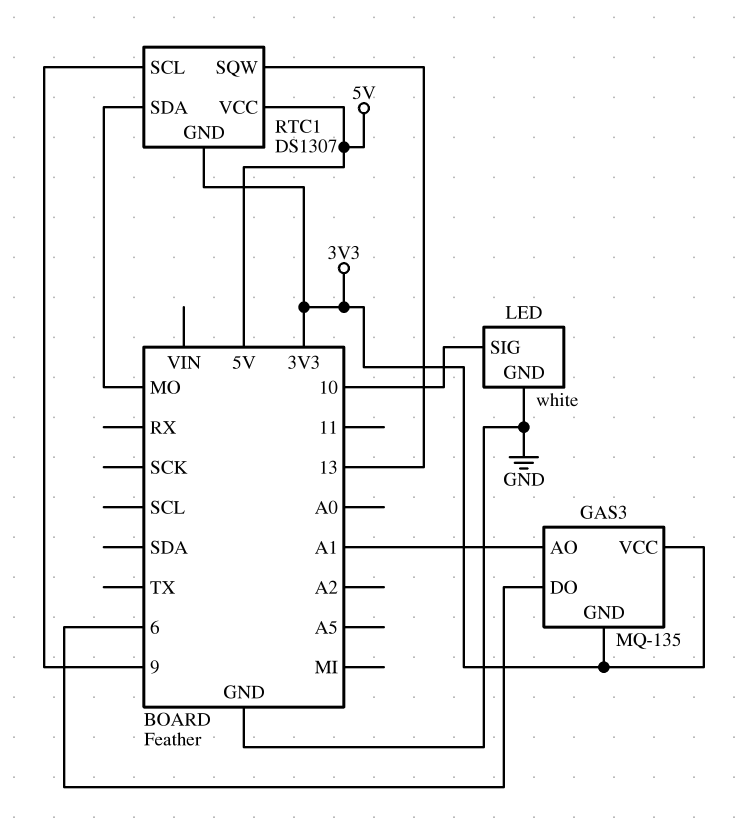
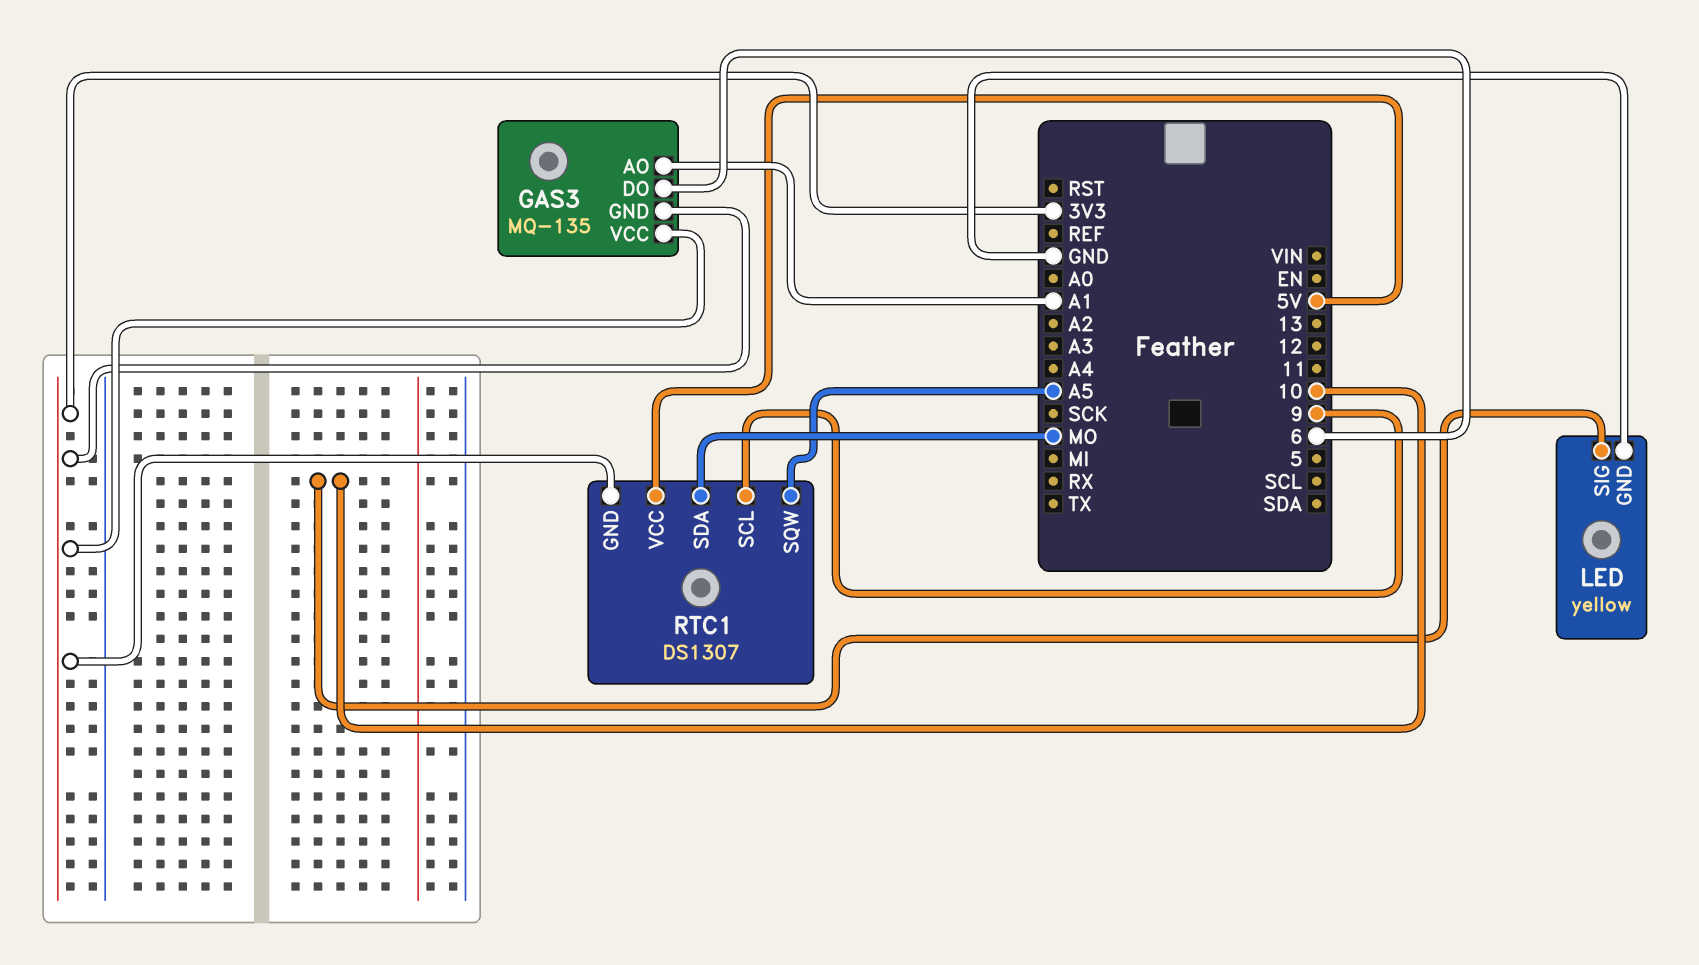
LED: white -> yellow
RTC1 pin SQW: 13 -> A5

